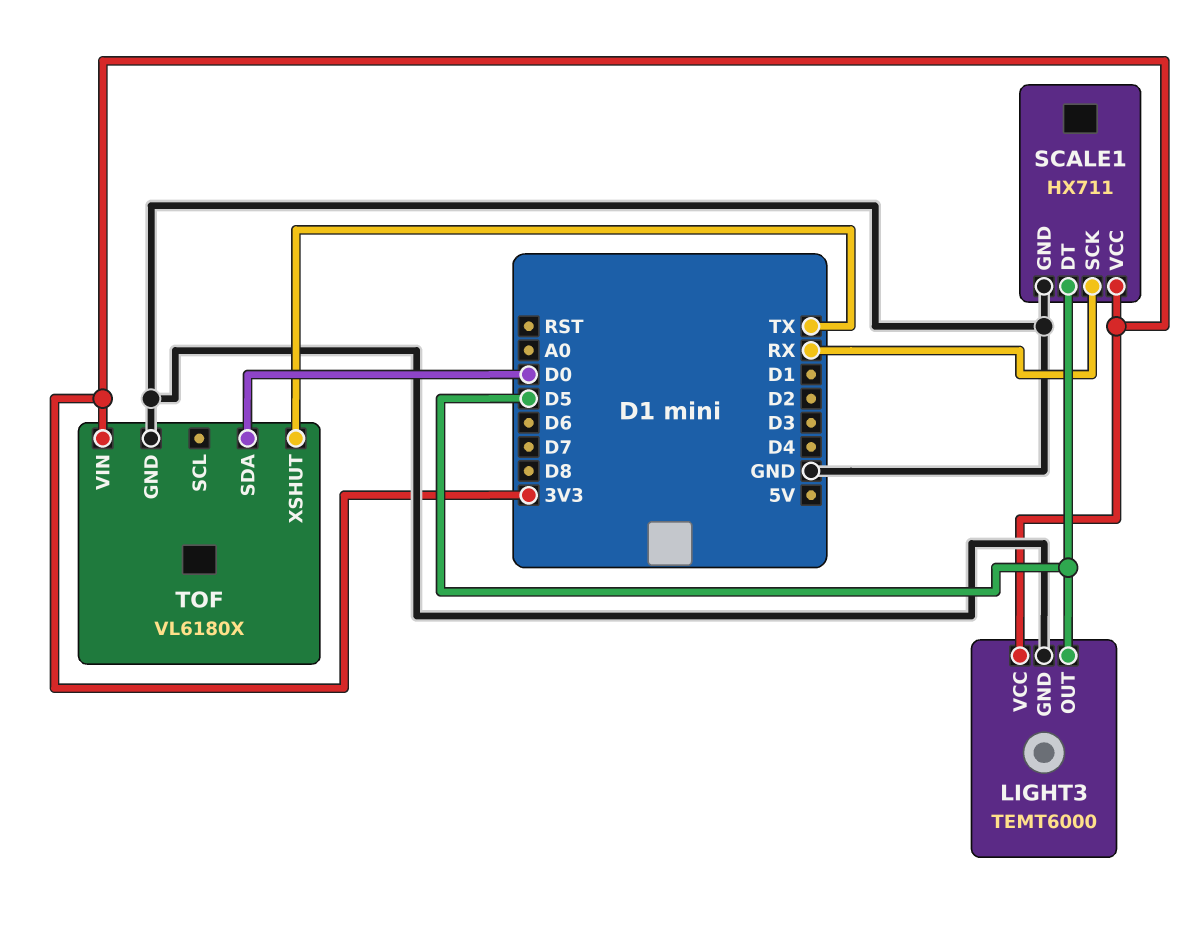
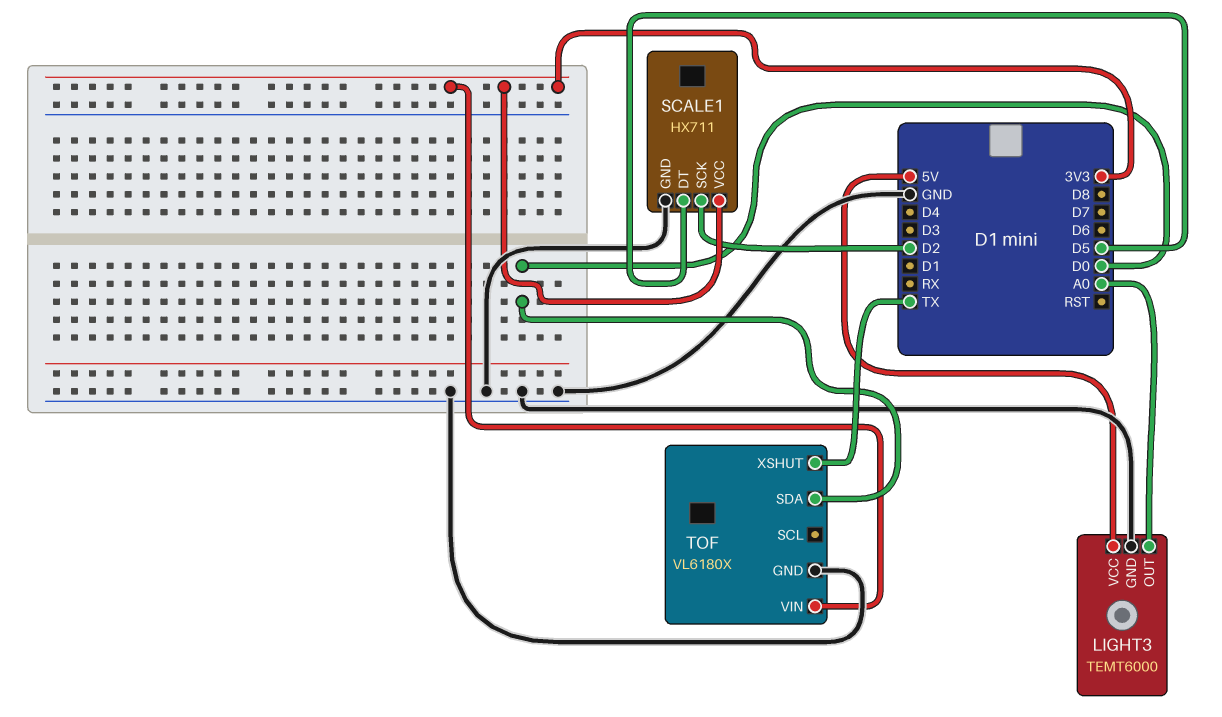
LIGHT3 pin OUT: D5 -> A0
LIGHT3 pin VCC: 3V3 -> 5V
SCALE1 pin SCK: RX -> D2

